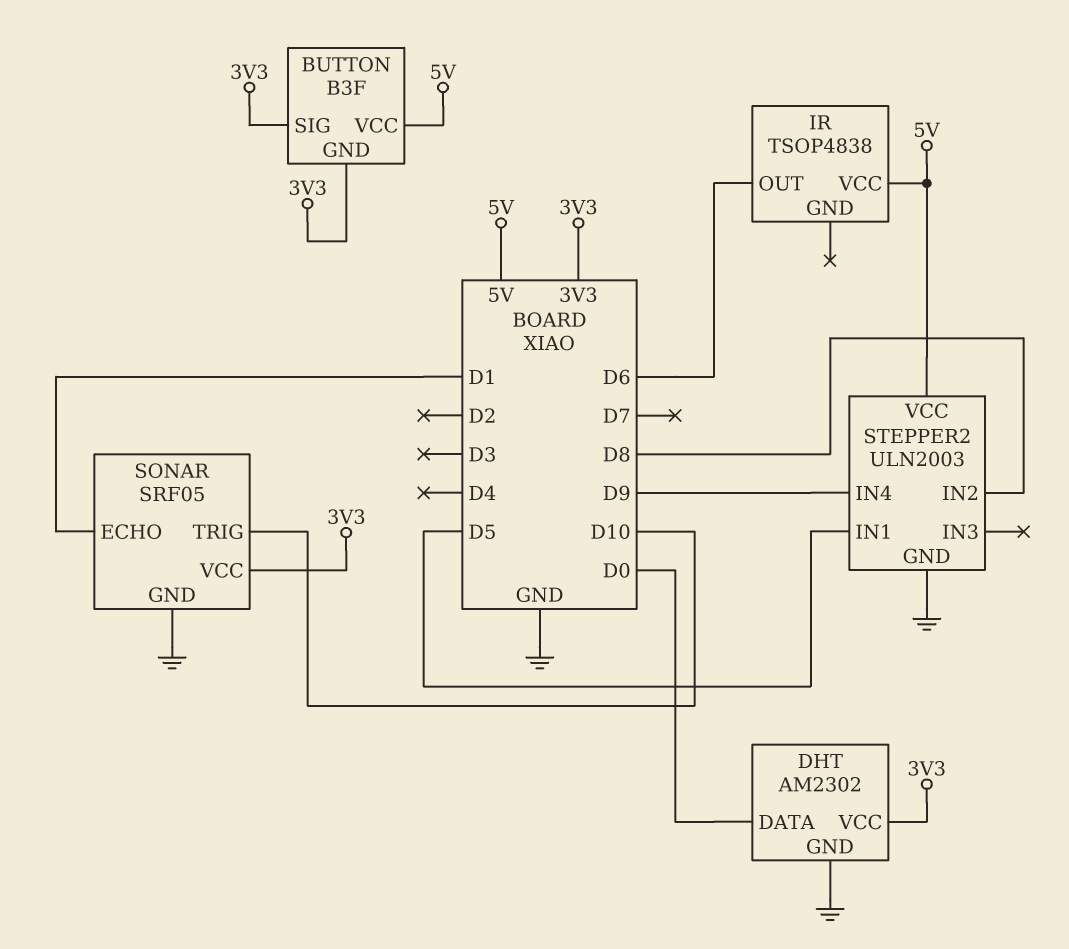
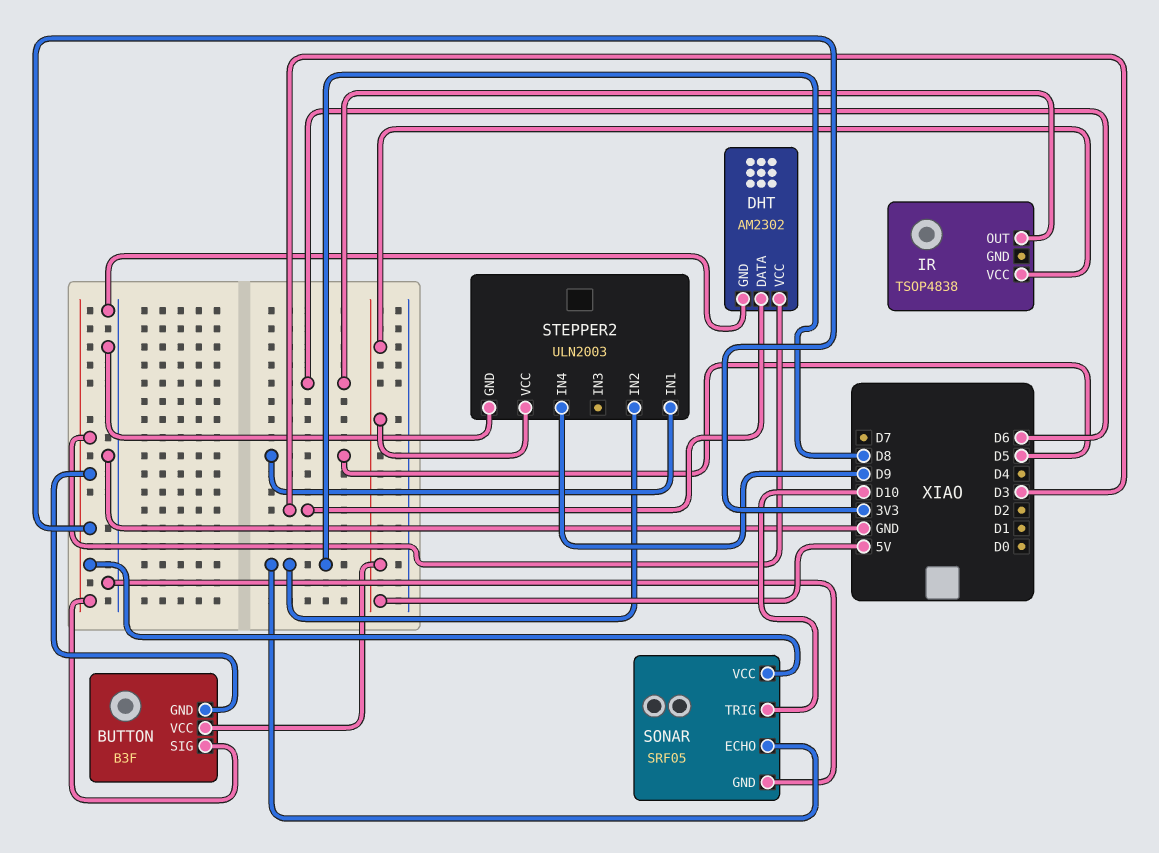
DHT pin DATA: D0 -> D3
SONAR pin ECHO: D1 -> D8

